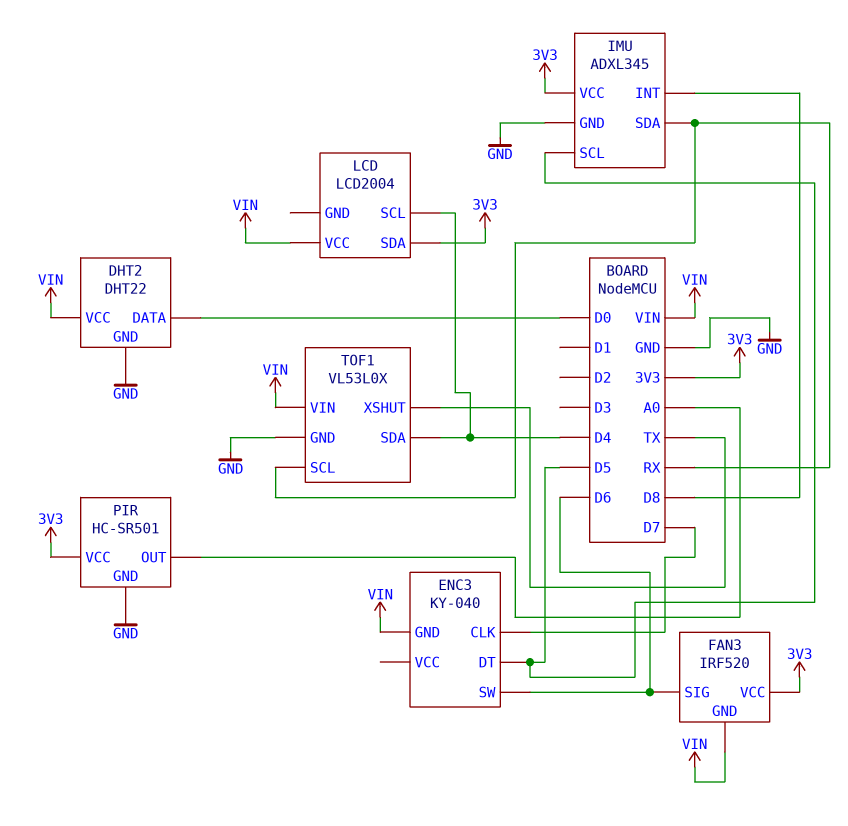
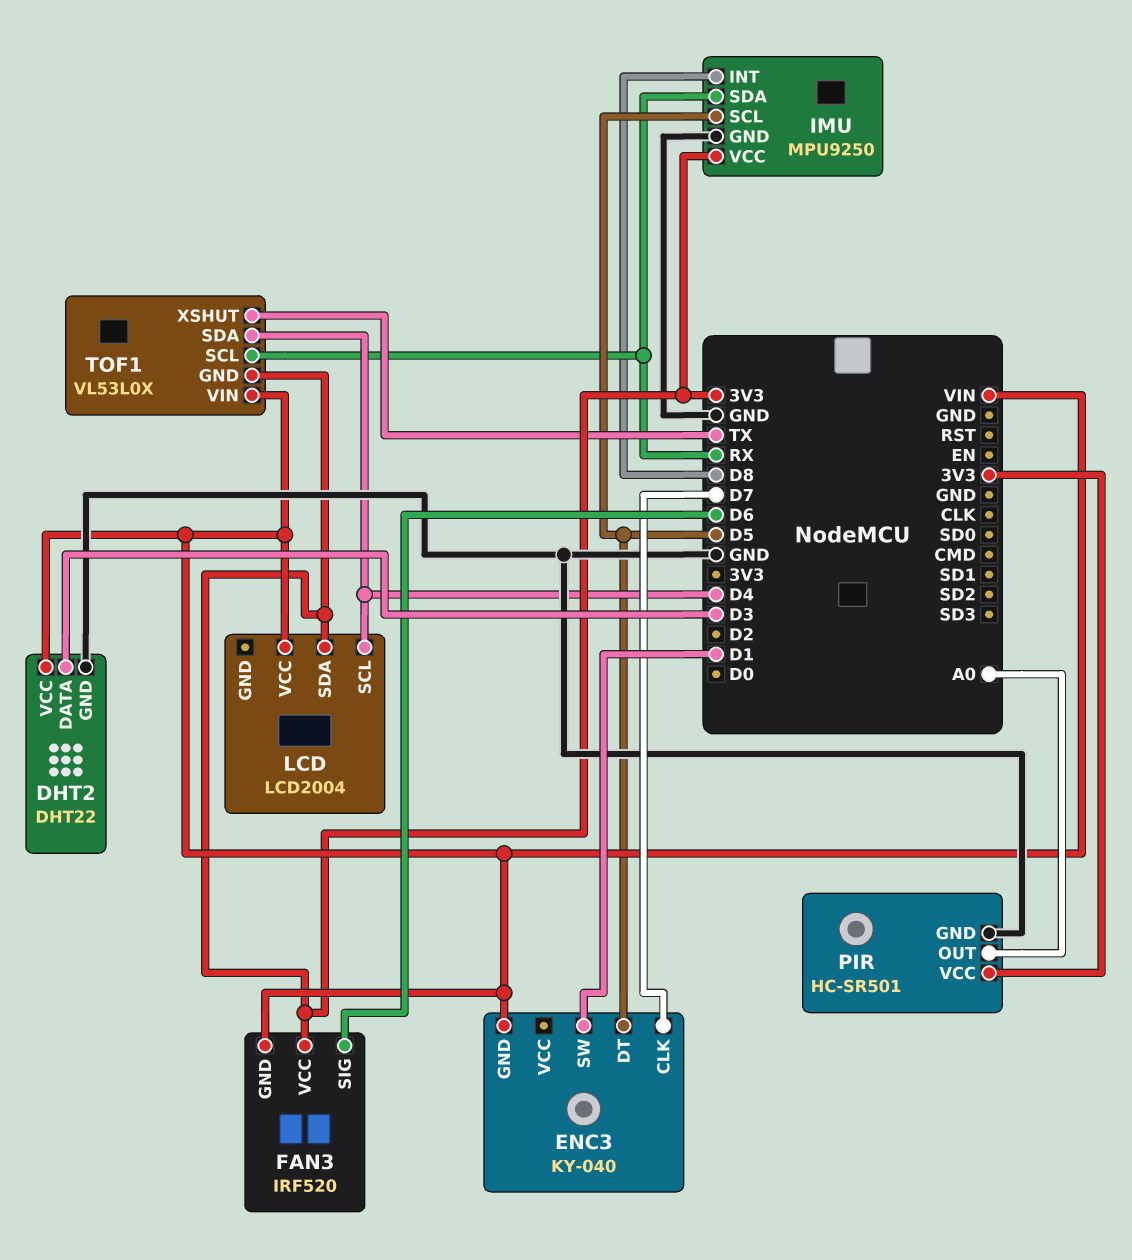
DHT2 pin DATA: D0 -> D3
ENC3 pin SW: D6 -> D1
IMU: ADXL345 -> MPU9250
TOF1 pin GND: GND -> 3V3

